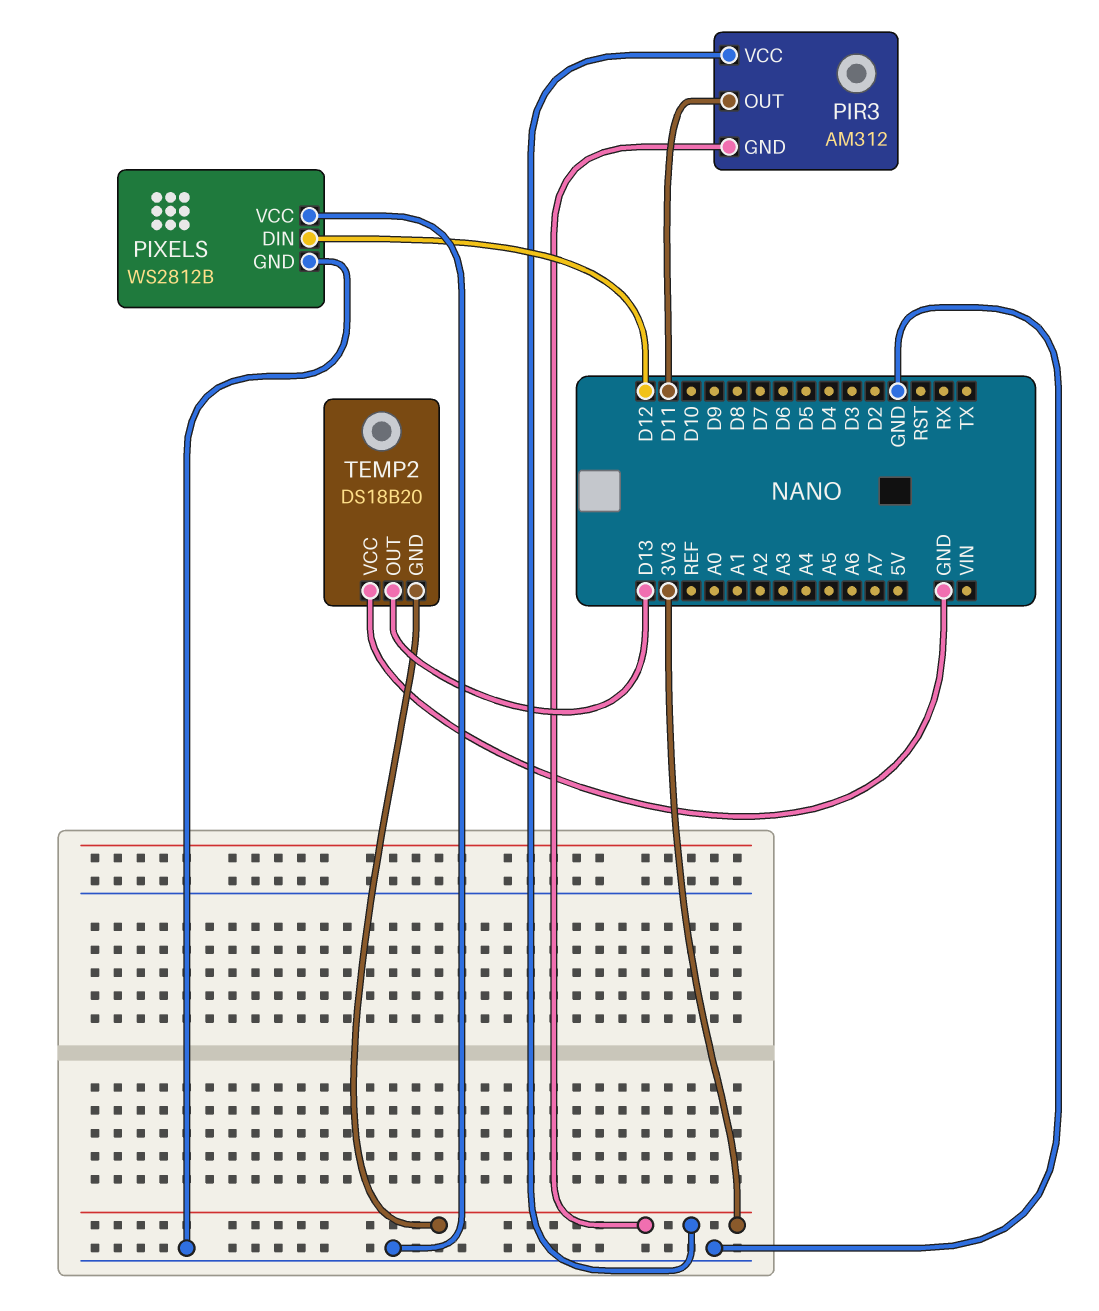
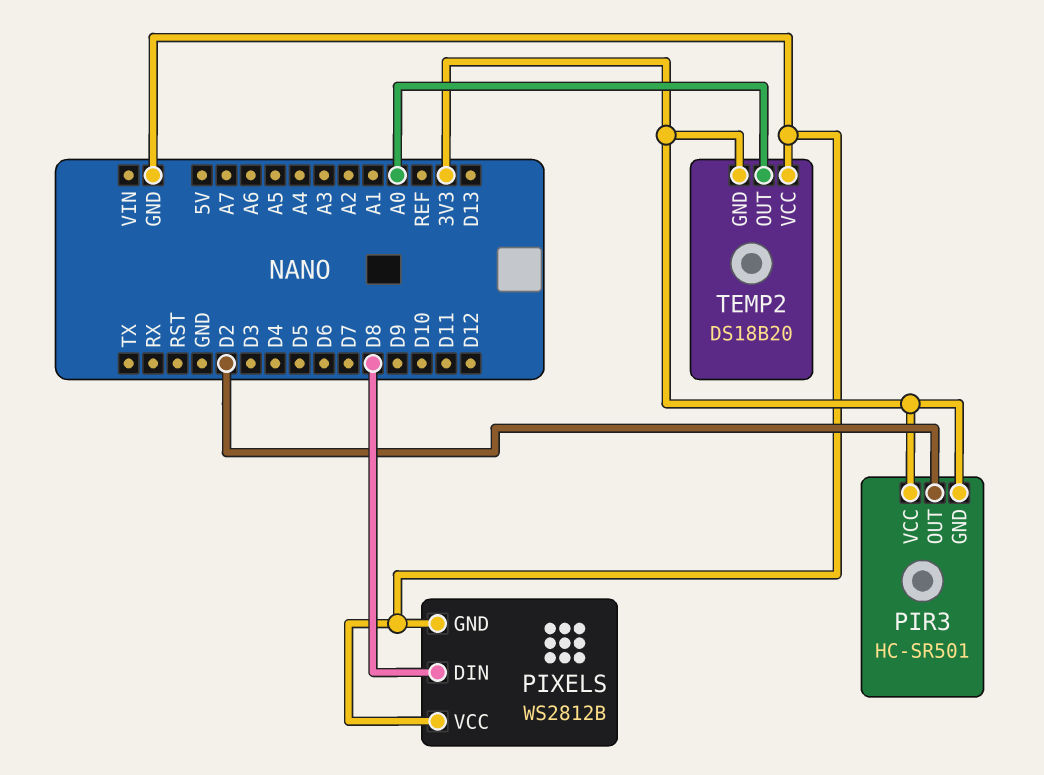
PIR3: AM312 -> HC-SR501
PIR3 pin OUT: D11 -> D2
PIXELS pin DIN: D12 -> D8
TEMP2 pin OUT: D13 -> A0

